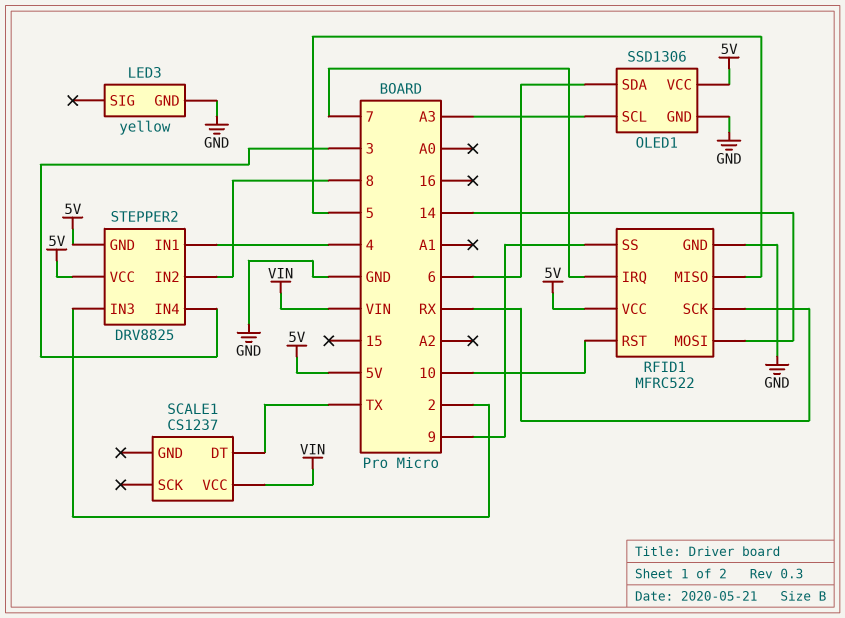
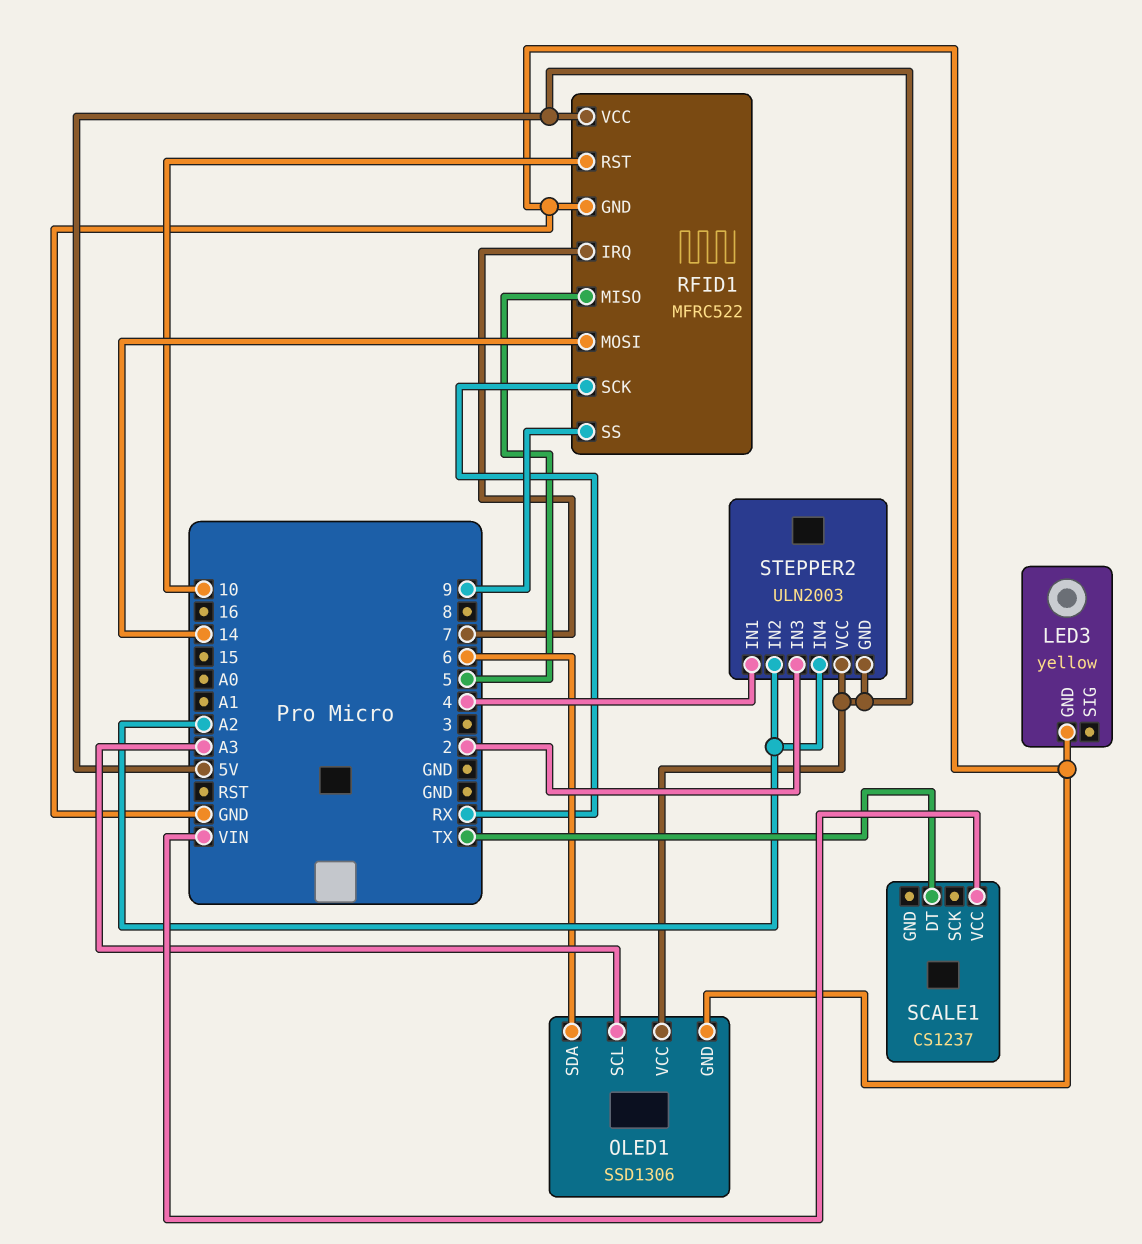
STEPPER2: DRV8825 -> ULN2003
STEPPER2 pin IN2: 8 -> A2
STEPPER2 pin IN4: 3 -> A2

